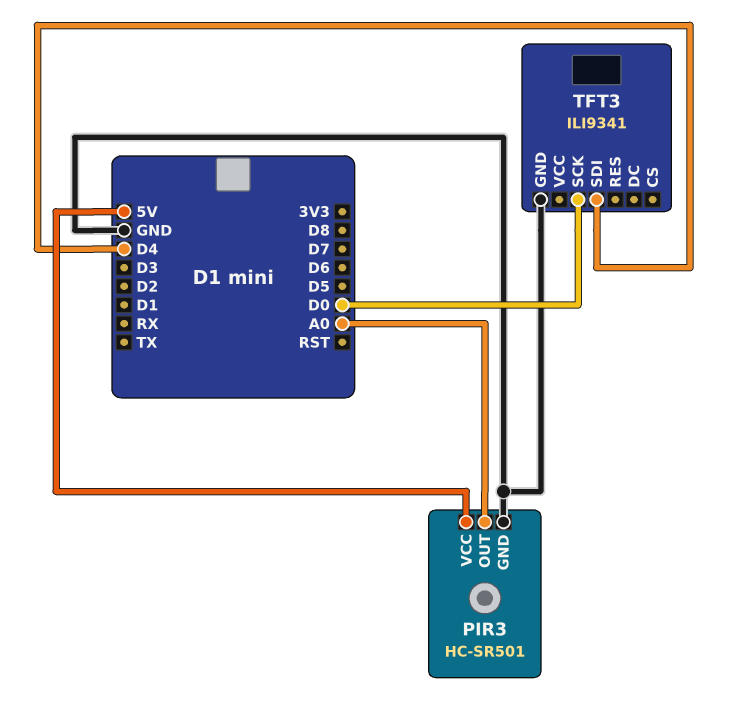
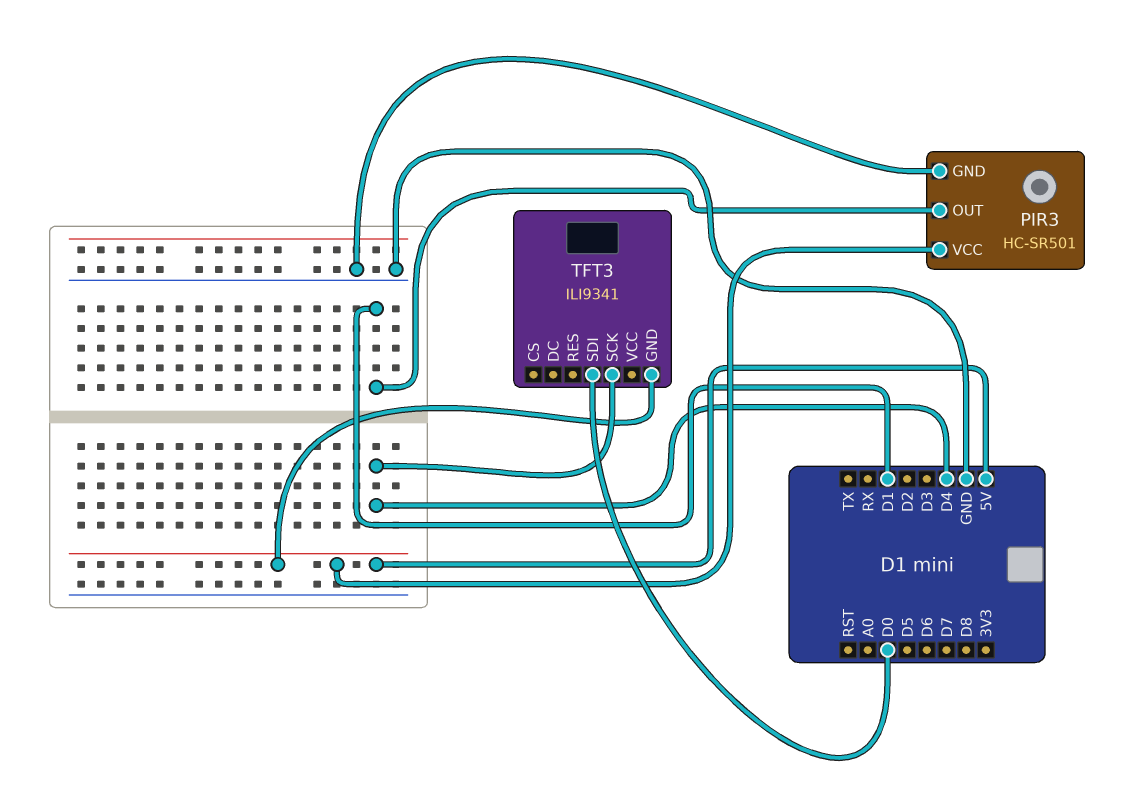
PIR3 pin OUT: A0 -> D1
TFT3 pin GND: GND -> 5V
TFT3 pin SCK: D0 -> D4
TFT3 pin SDI: D4 -> D0

